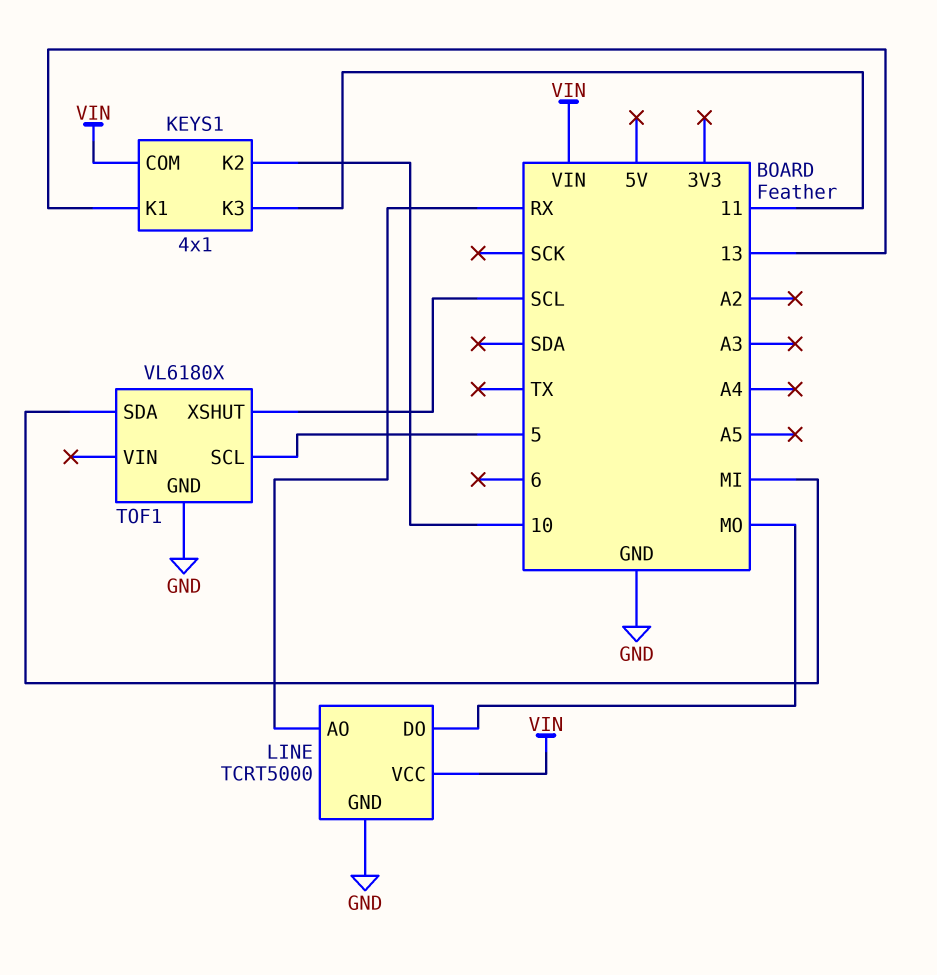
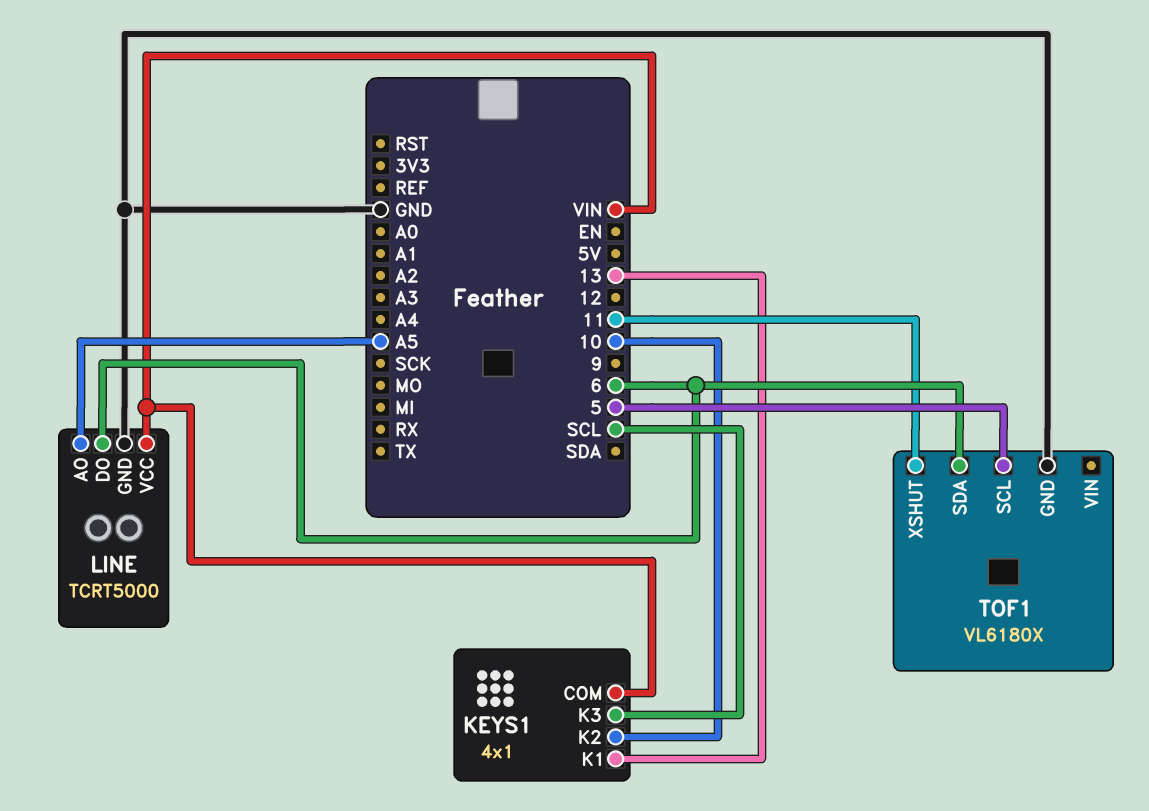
KEYS1 pin K3: 11 -> SCL
LINE pin AO: RX -> A5
LINE pin DO: MO -> 6
TOF1 pin SDA: MI -> 6
TOF1 pin XSHUT: SCL -> 11

